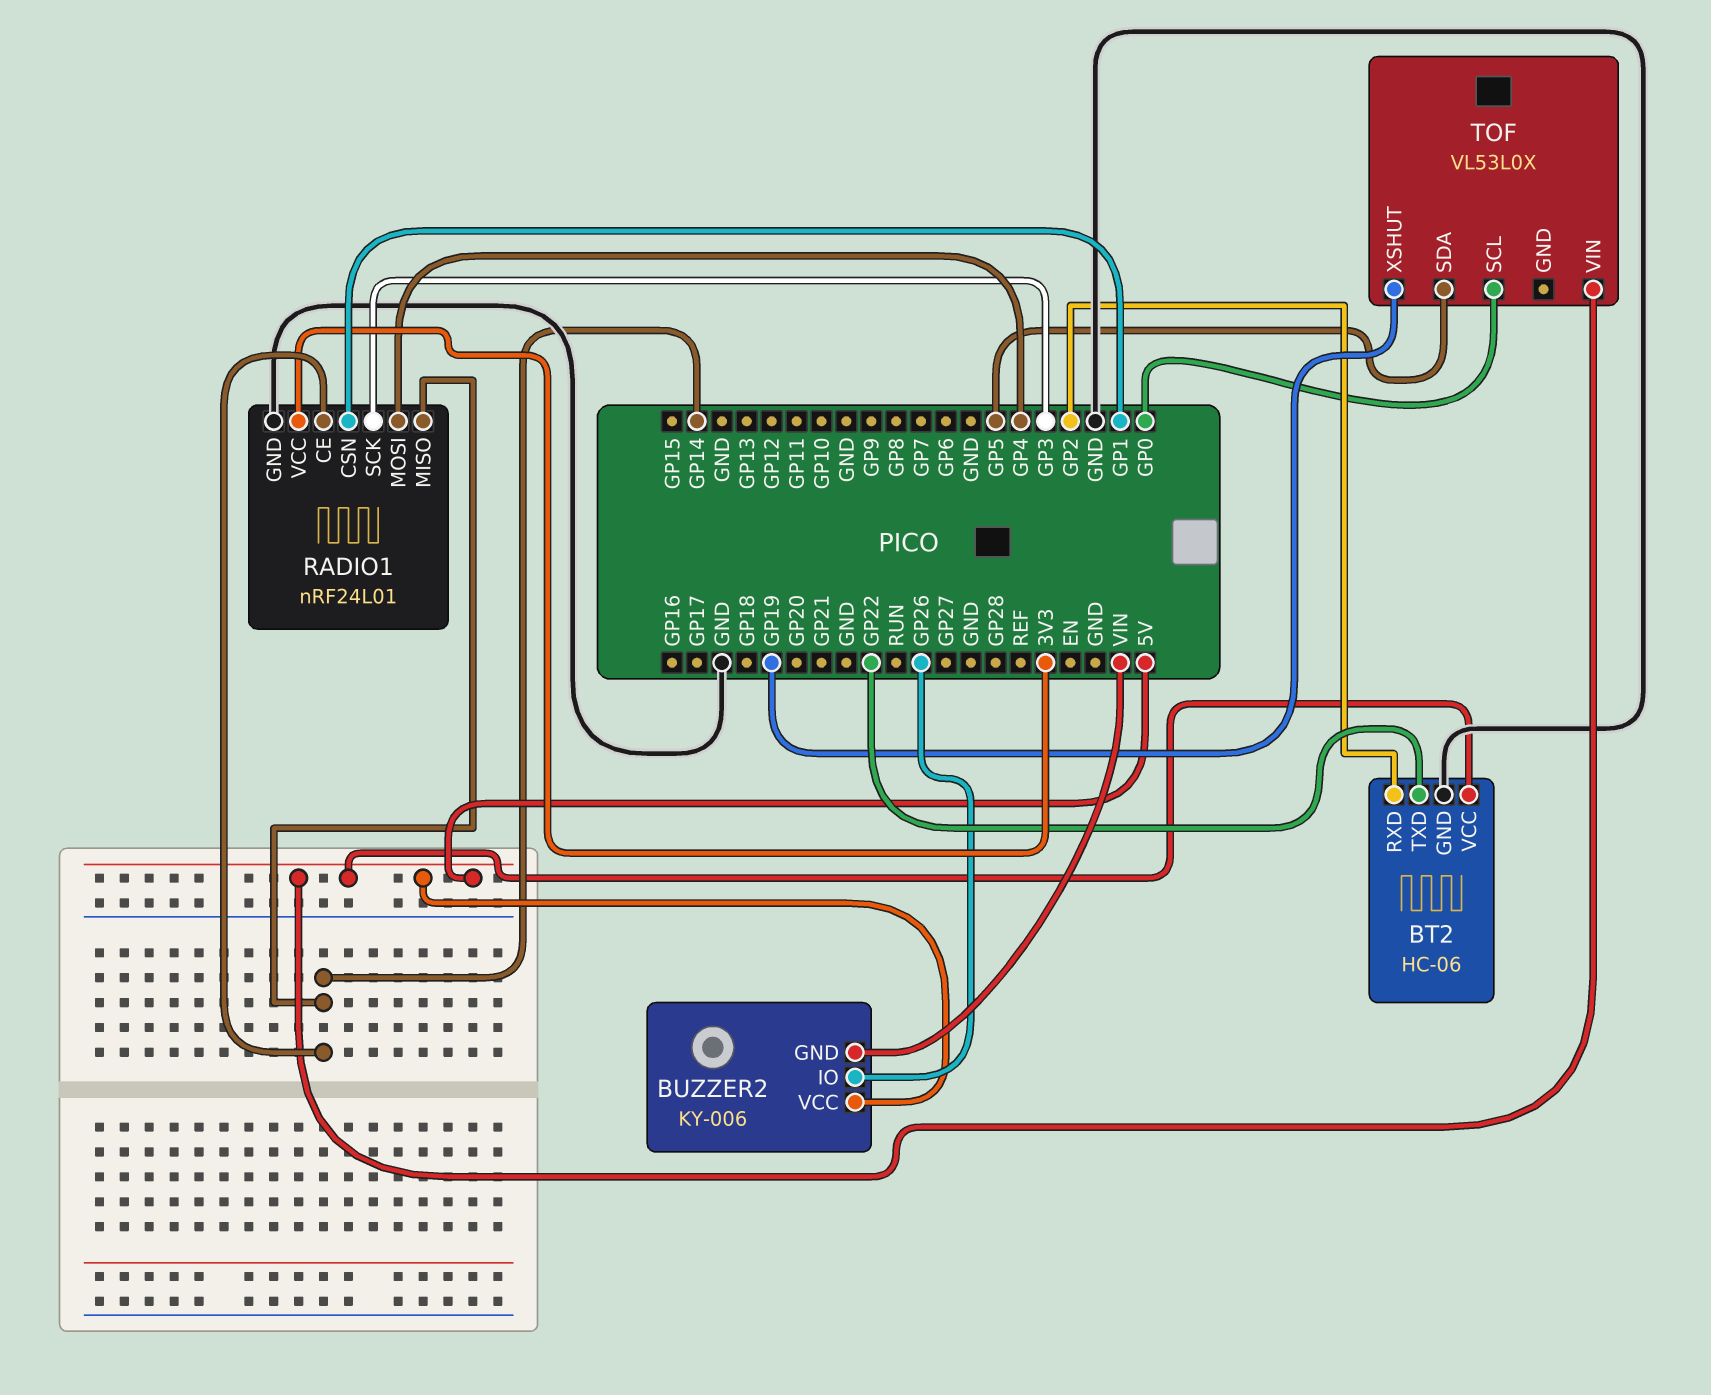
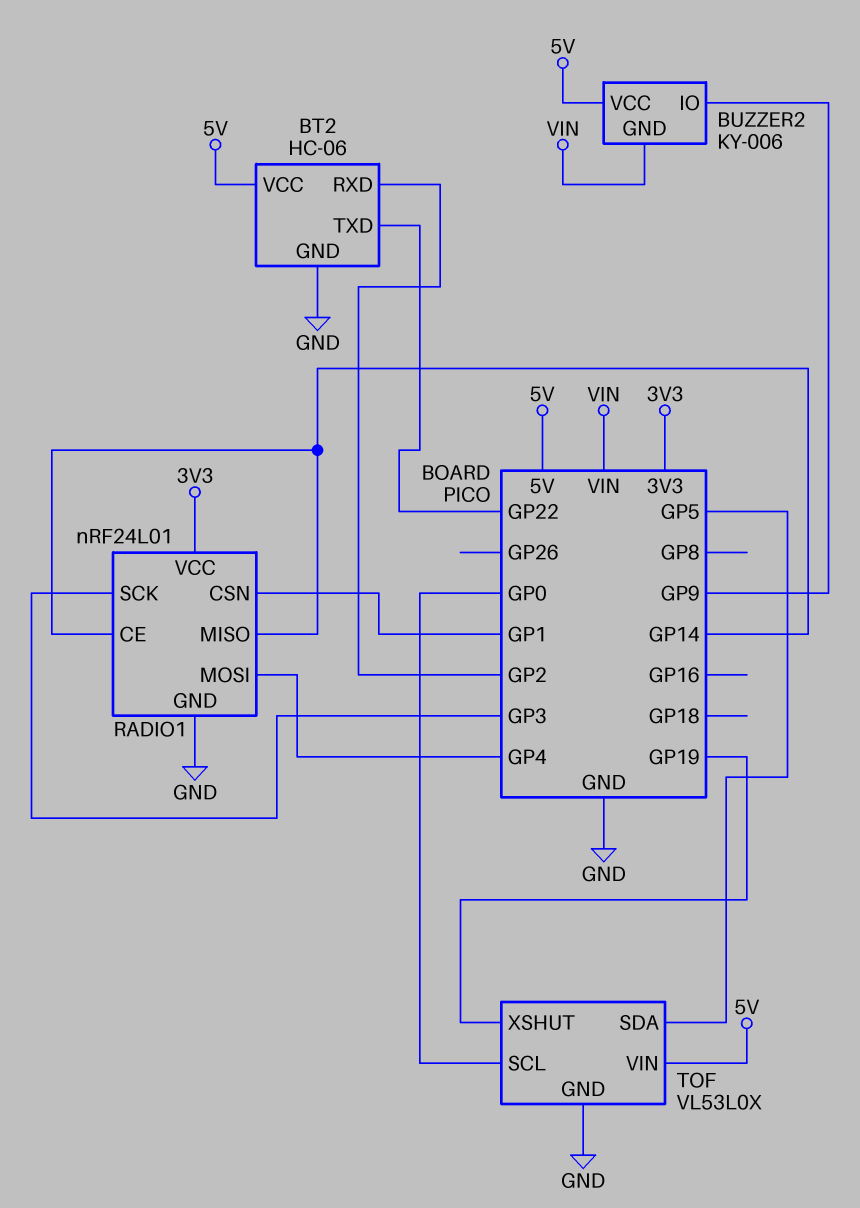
BUZZER2 pin IO: GP26 -> GP9
TOF pin GND: none -> GND

